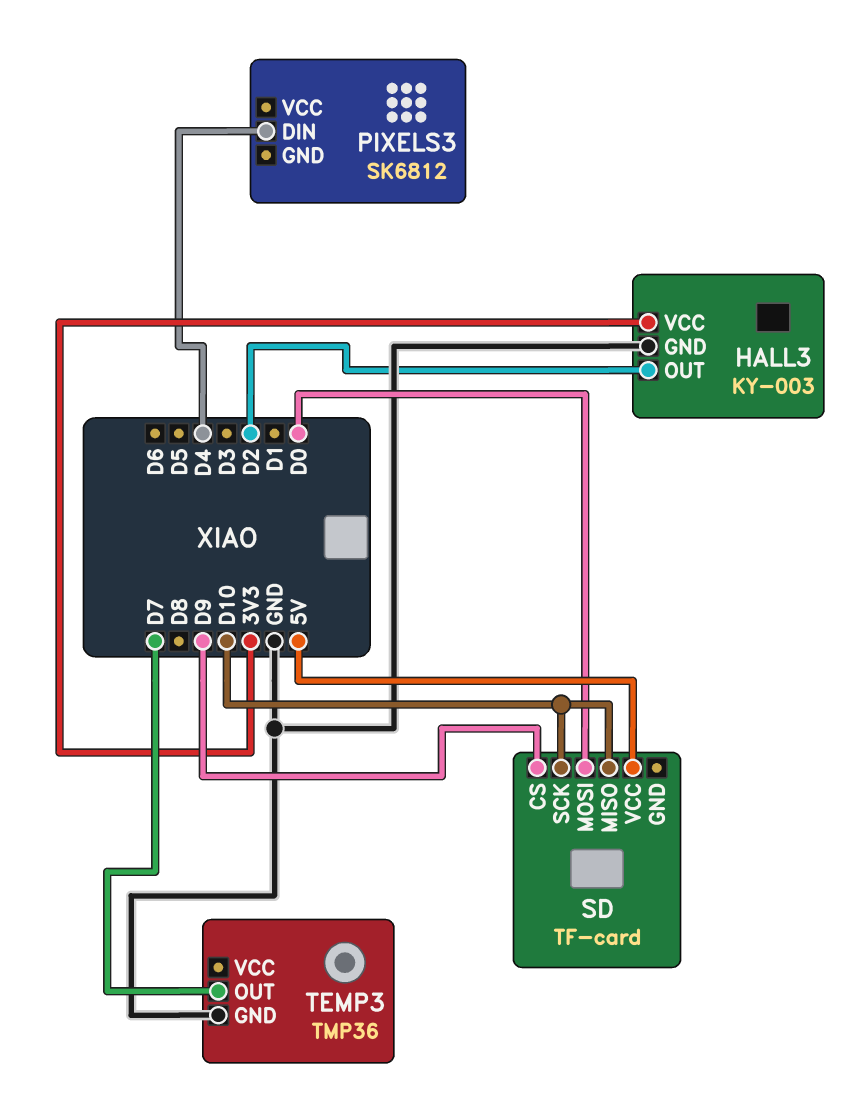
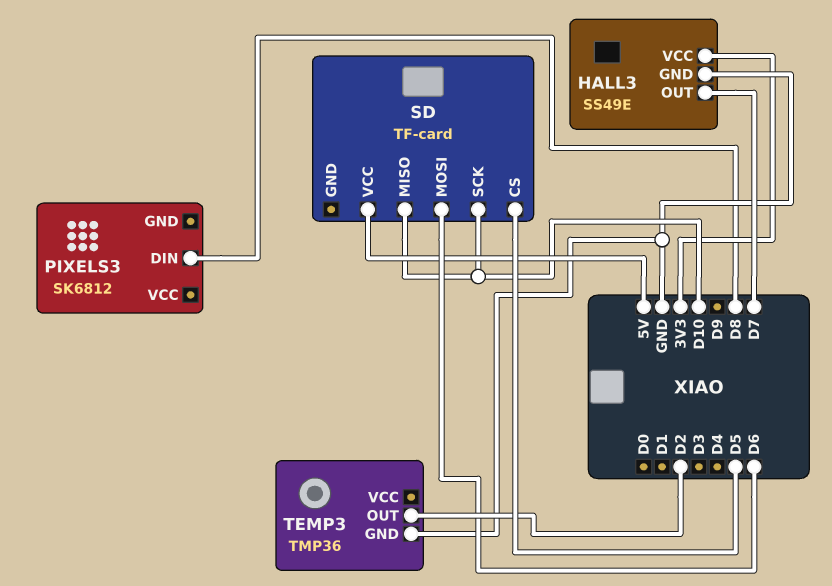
HALL3: KY-003 -> SS49E
HALL3 pin OUT: D2 -> D7
PIXELS3 pin DIN: D4 -> D8
SD pin CS: D9 -> D5
SD pin MOSI: D0 -> D6
TEMP3 pin OUT: D7 -> D2

